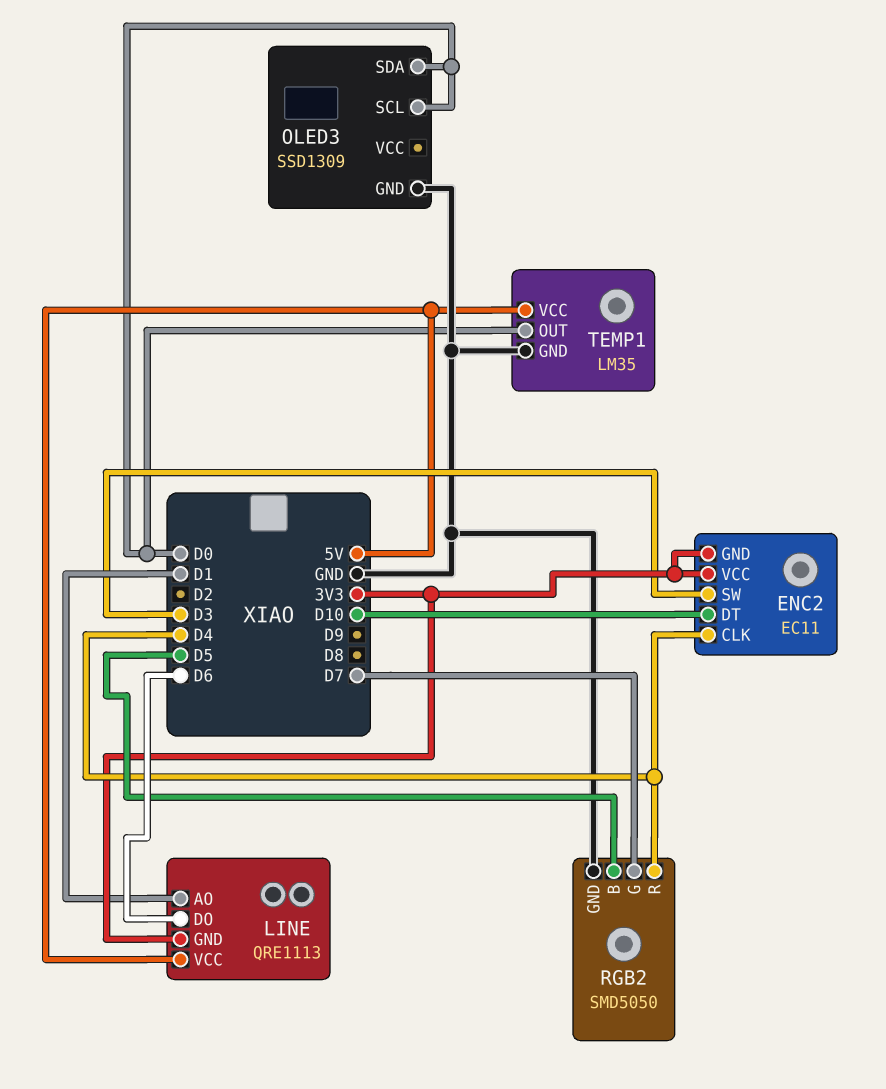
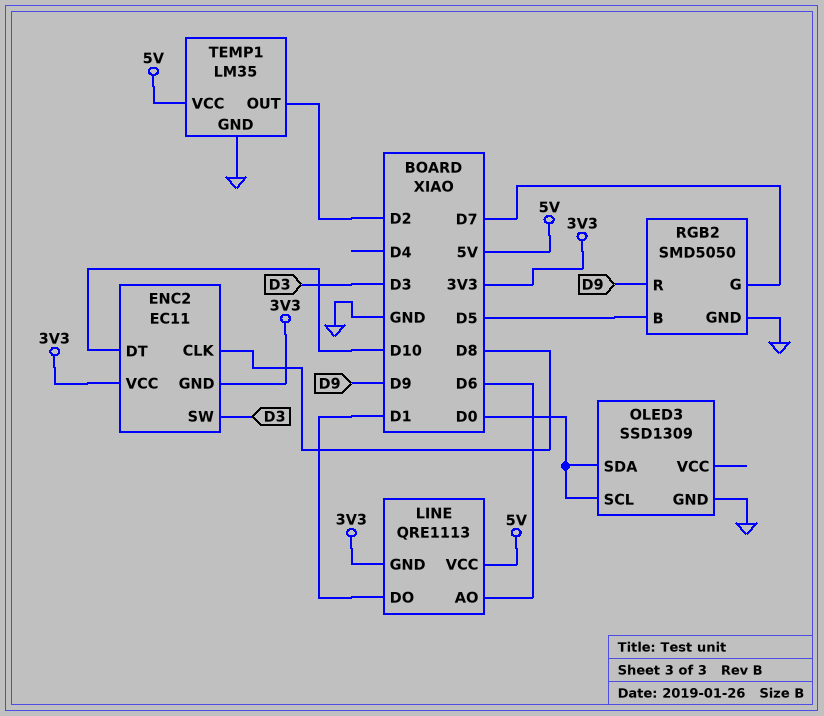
ENC2 pin CLK: D4 -> D8
LINE pin AO: D1 -> D6
LINE pin DO: D6 -> D1
RGB2 pin R: D4 -> D9
TEMP1 pin OUT: D0 -> D2

